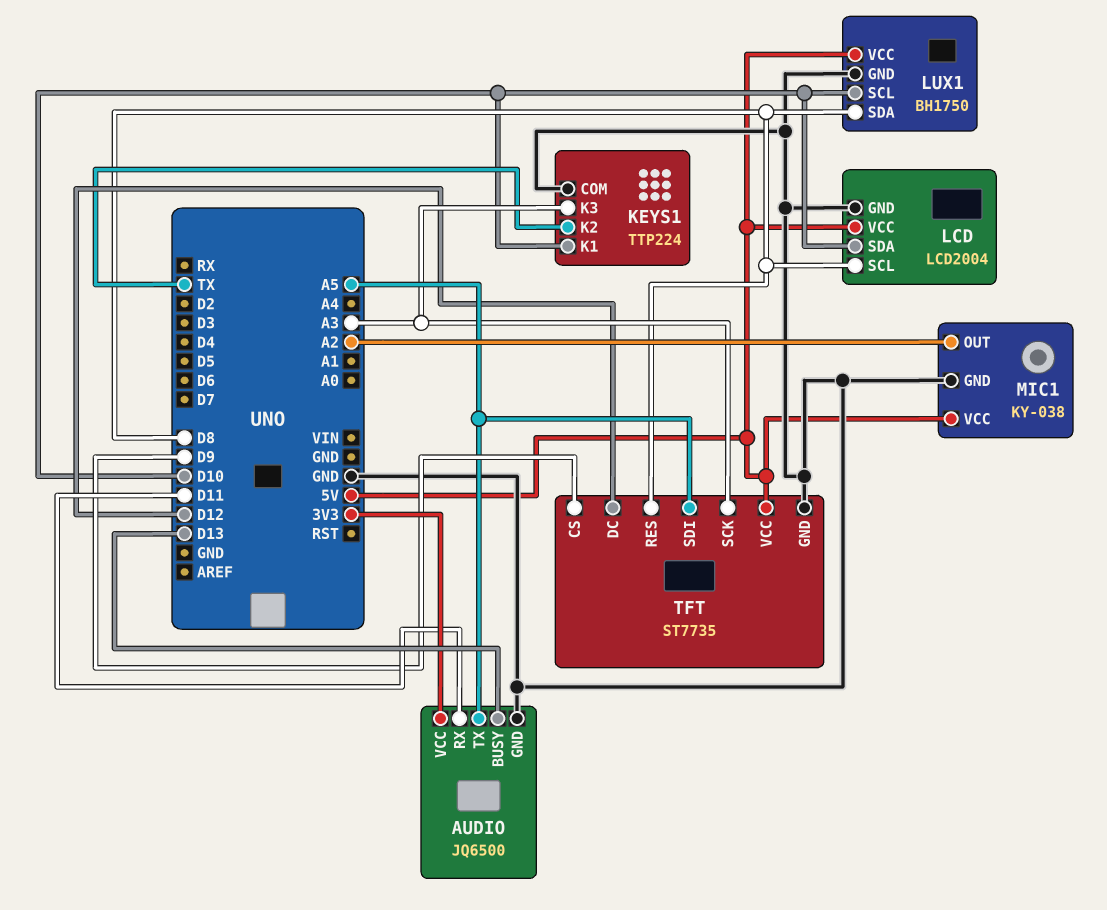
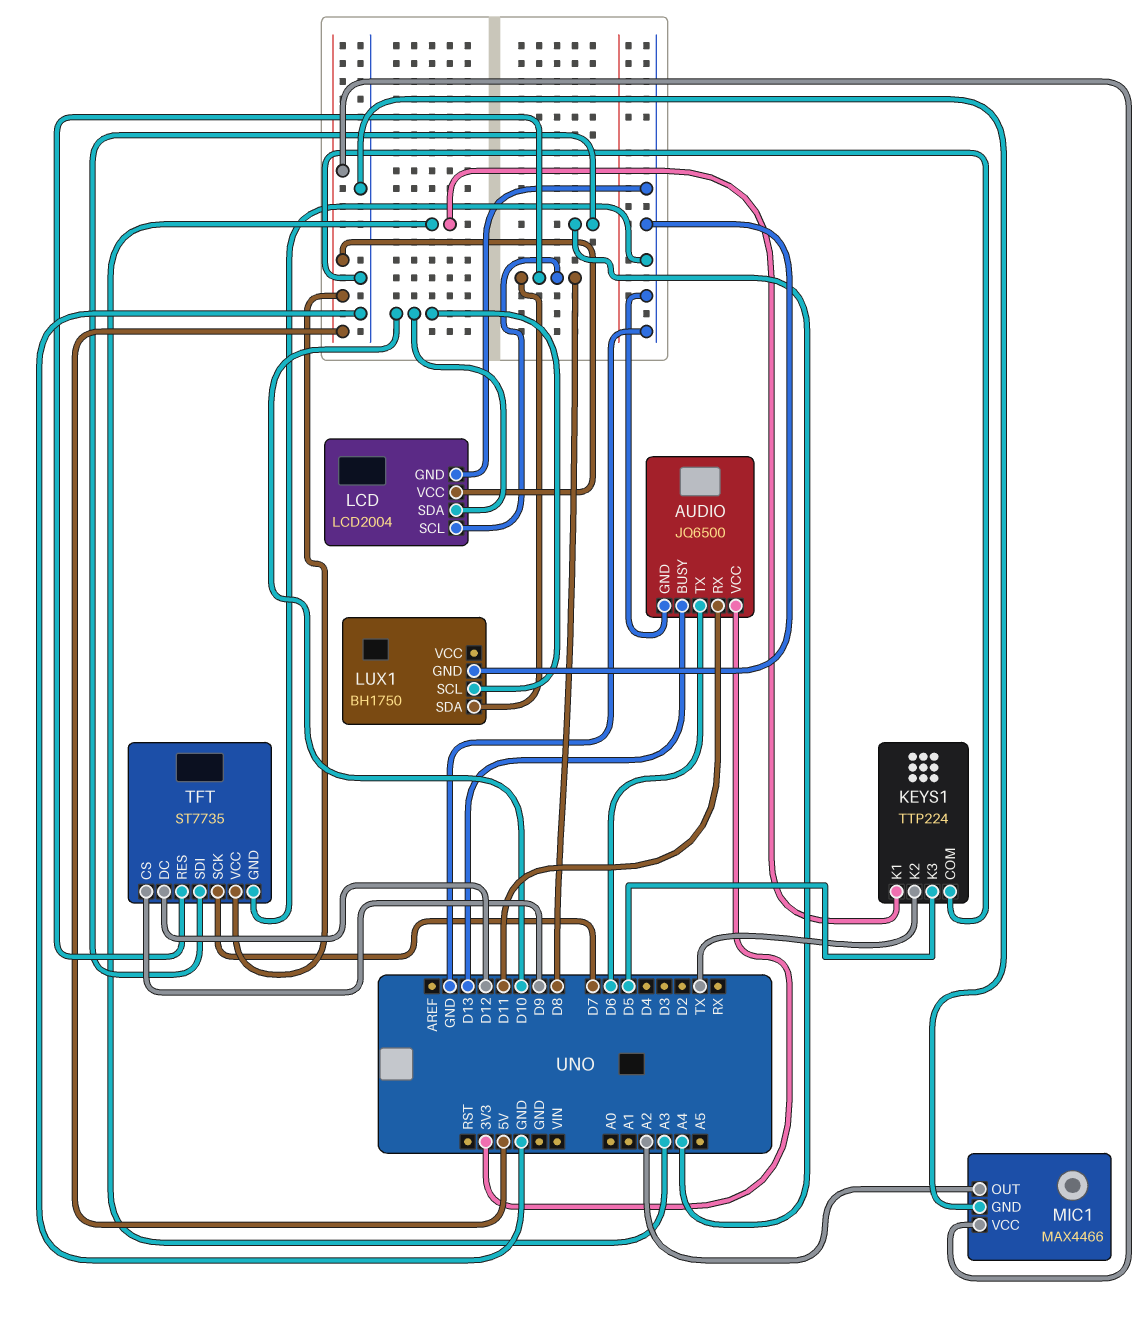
AUDIO pin TX: A5 -> D6
KEYS1 pin K1: D10 -> A3
KEYS1 pin K3: A3 -> D5
LUX1 pin VCC: 5V -> none
MIC1: KY-038 -> MAX4466
TFT pin SCK: A3 -> D7
TFT pin SDI: A5 -> A4

